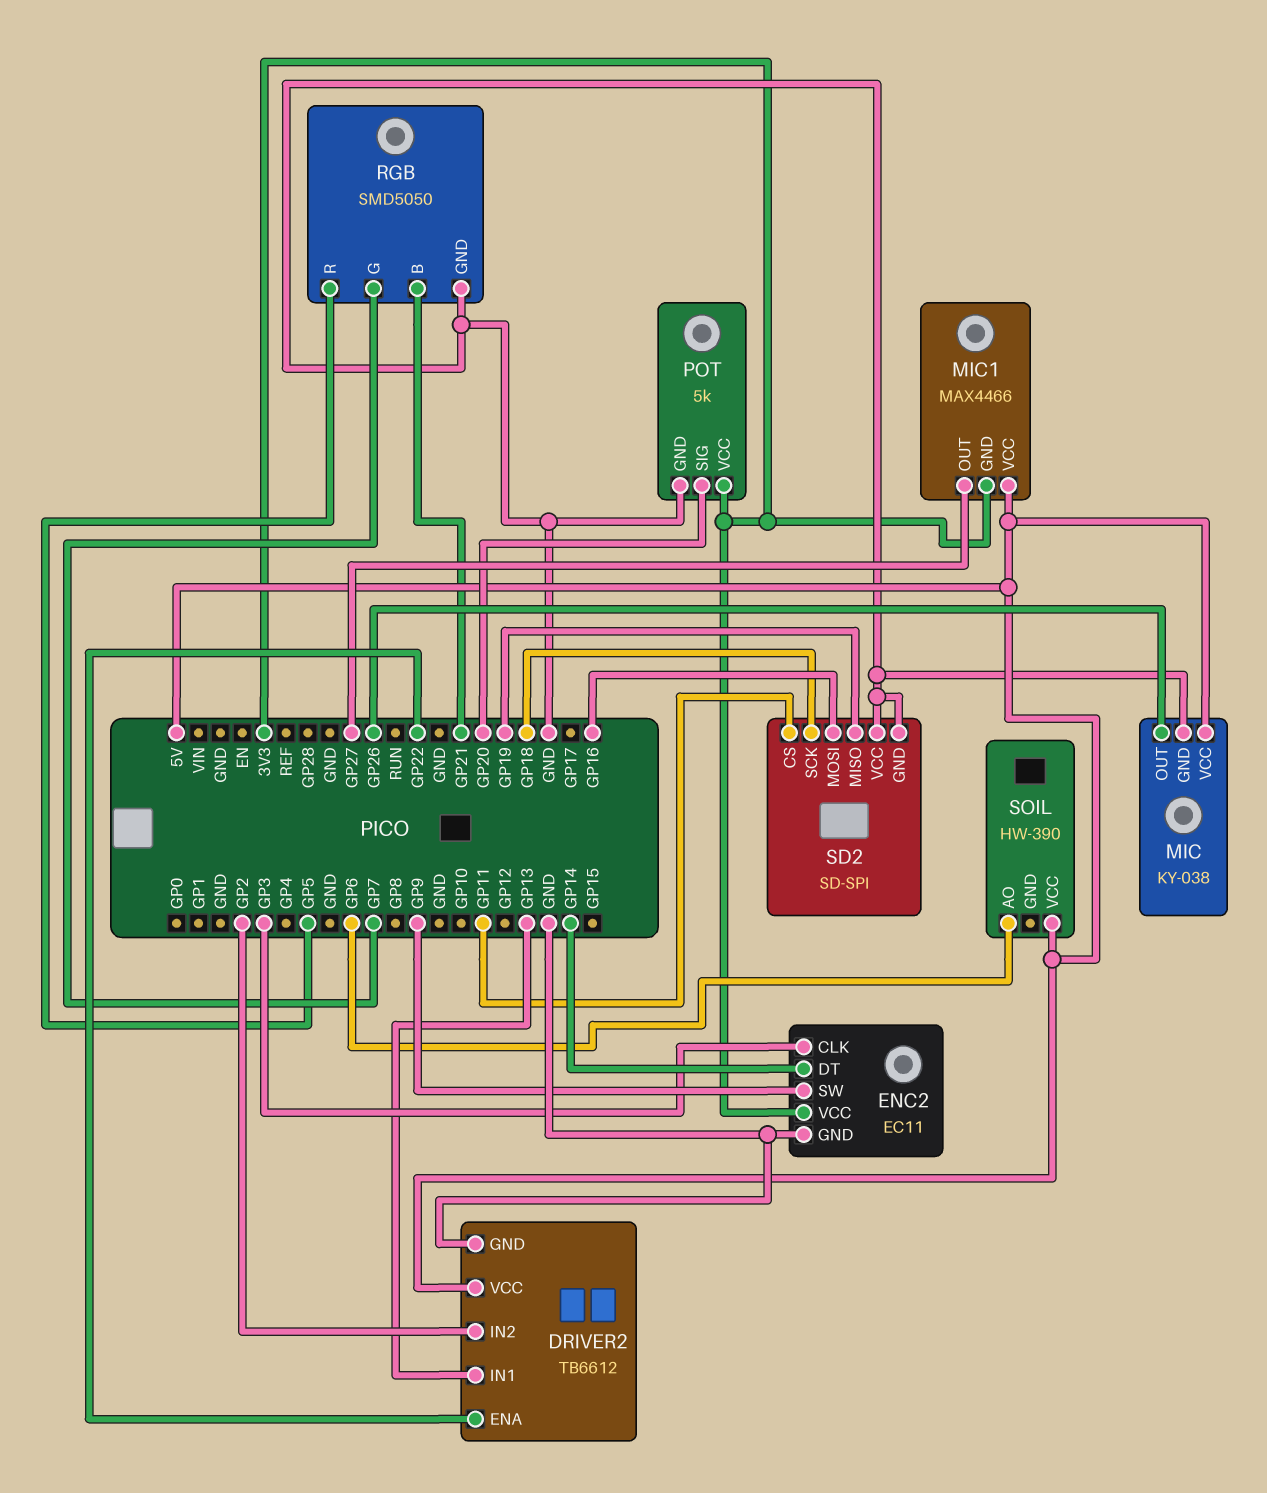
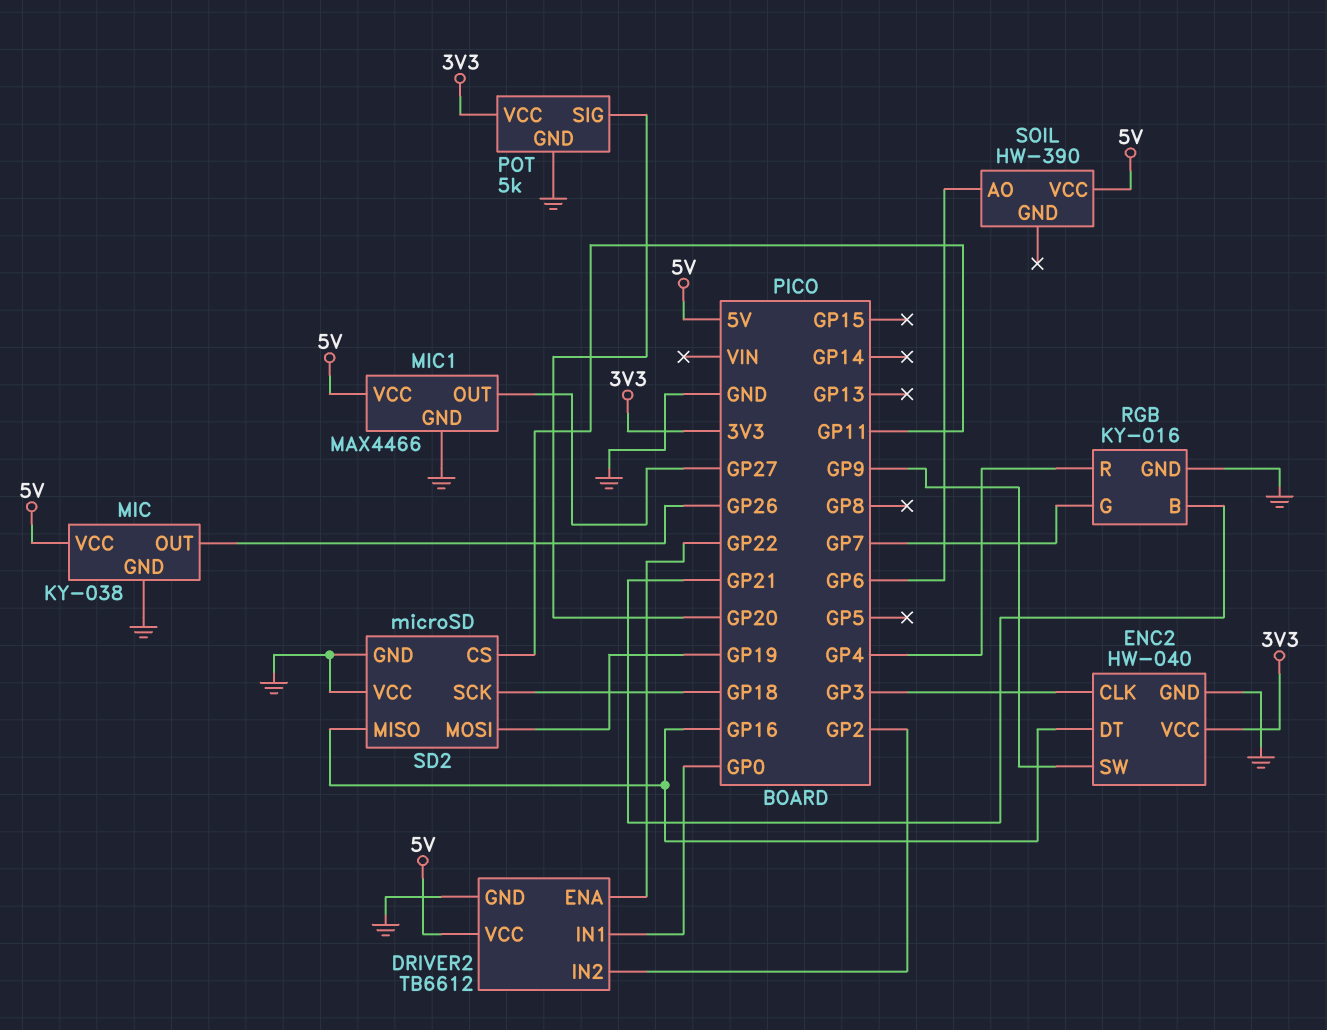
DRIVER2 pin IN1: GP13 -> GP0
ENC2: EC11 -> HW-040
ENC2 pin DT: GP14 -> GP16
MIC1 pin GND: 3V3 -> GND
RGB: SMD5050 -> KY-016
RGB pin R: GP5 -> GP4
SD2: SD-SPI -> microSD
SD2 pin MISO: GP19 -> GP16
SD2 pin MOSI: GP16 -> GP19

